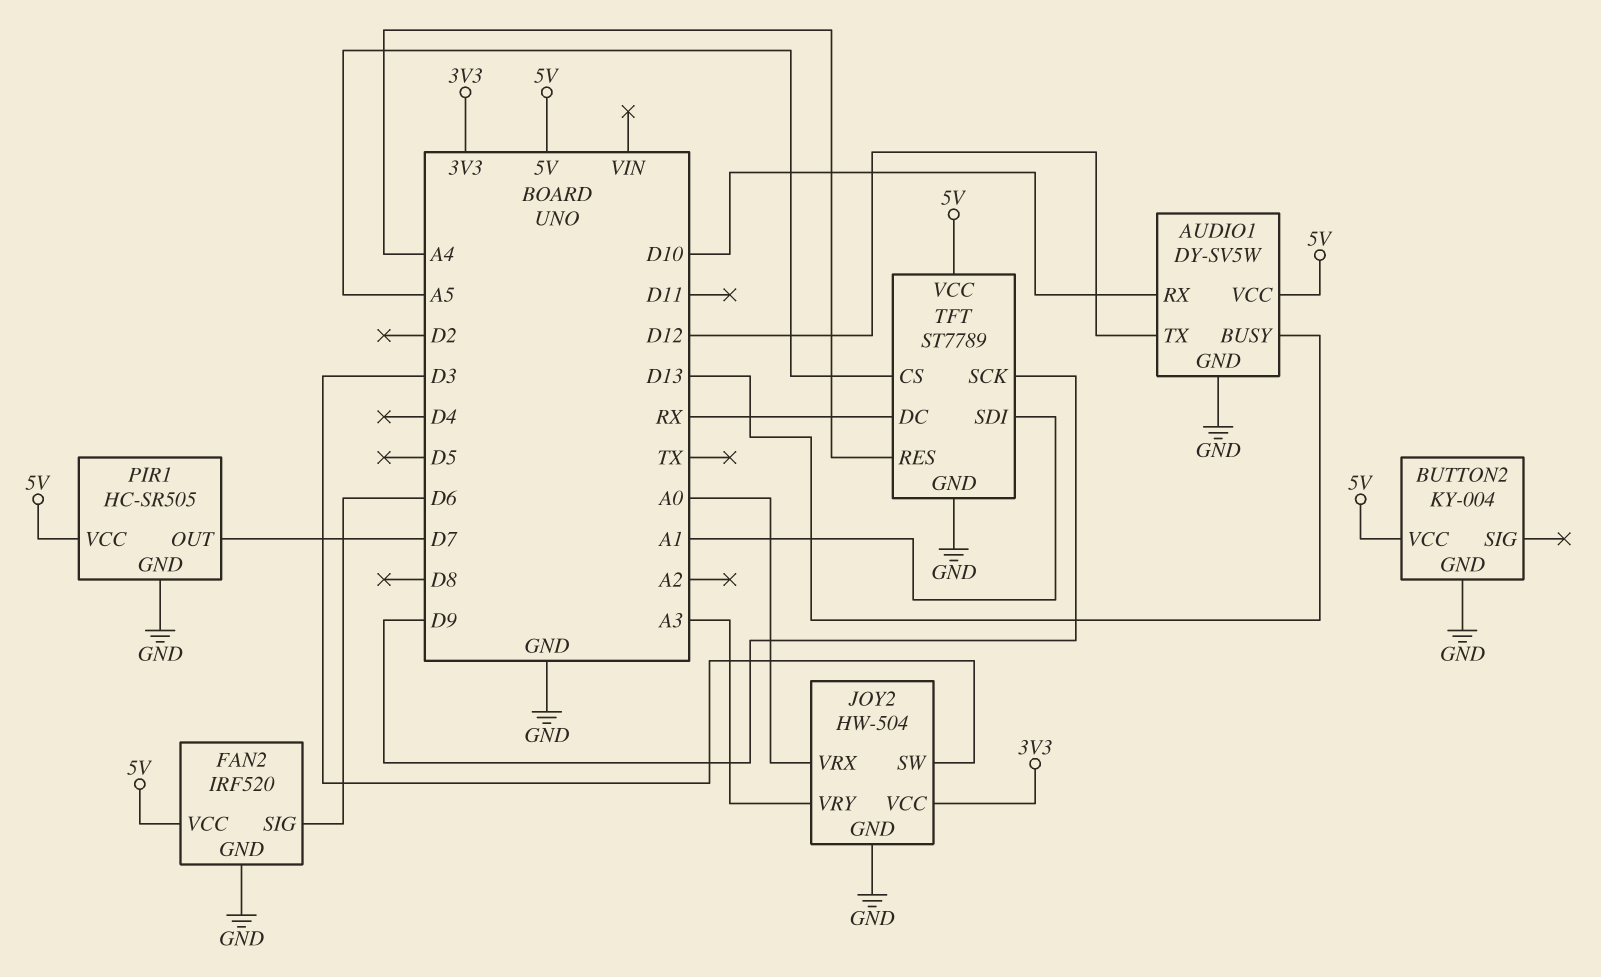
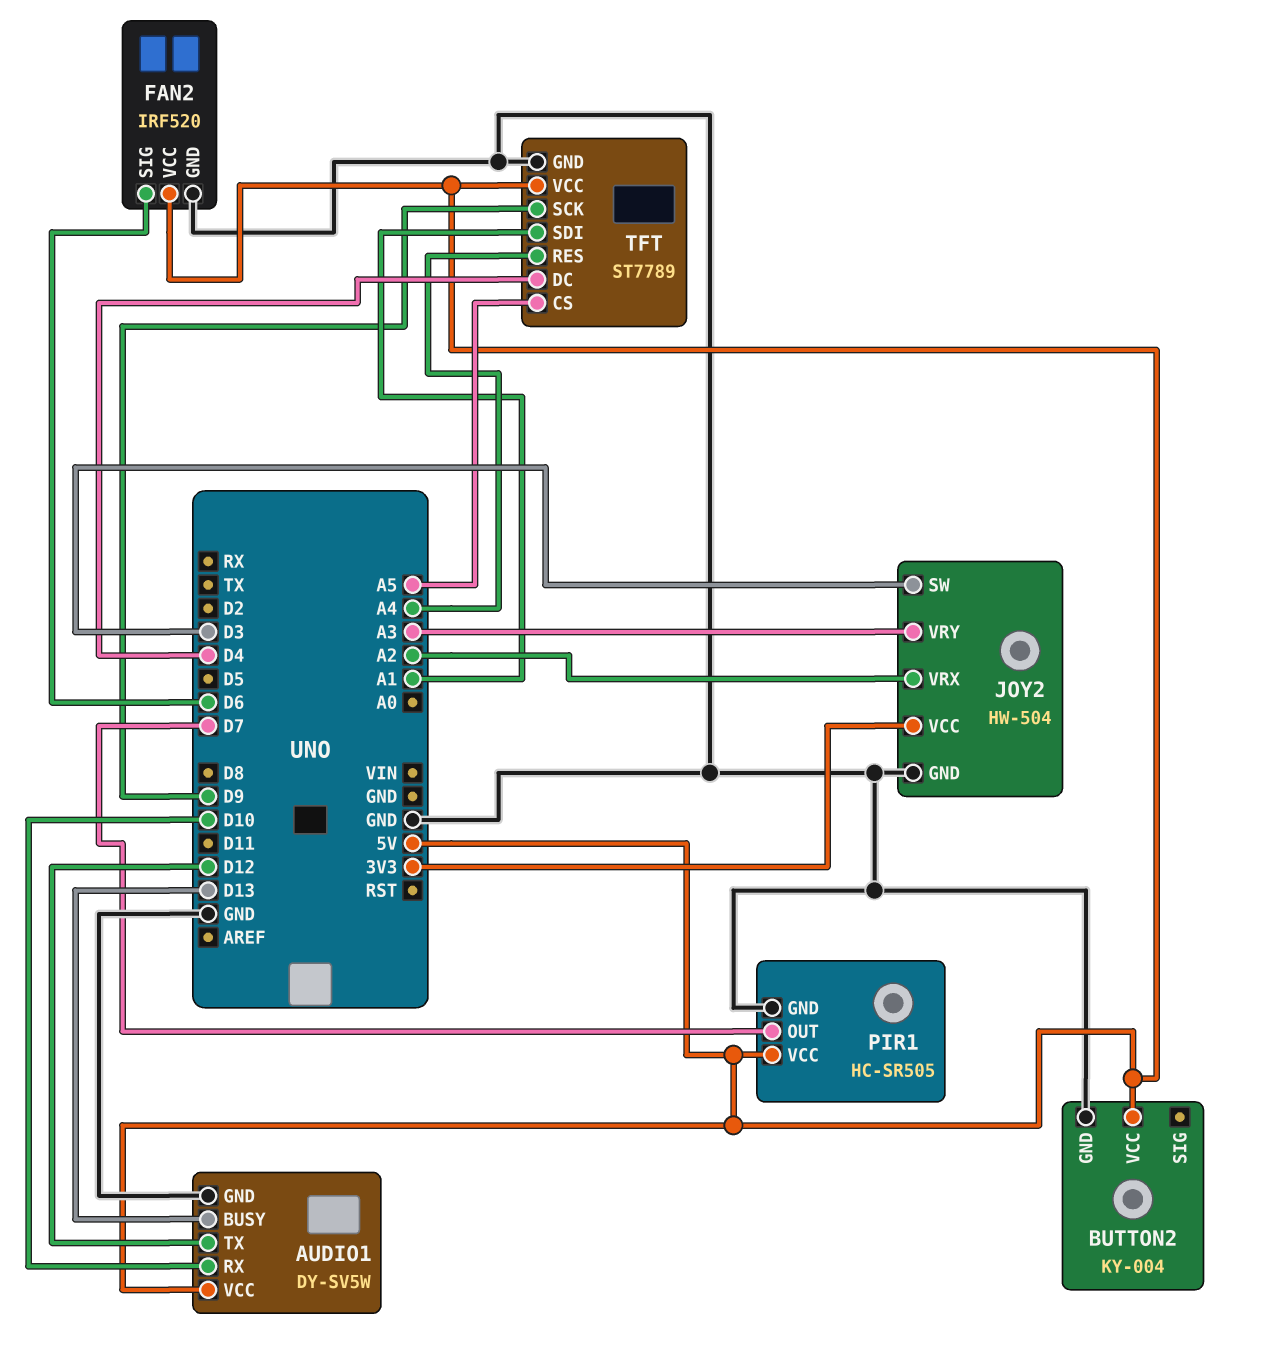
JOY2 pin VRX: A0 -> A2
TFT pin DC: RX -> D4

